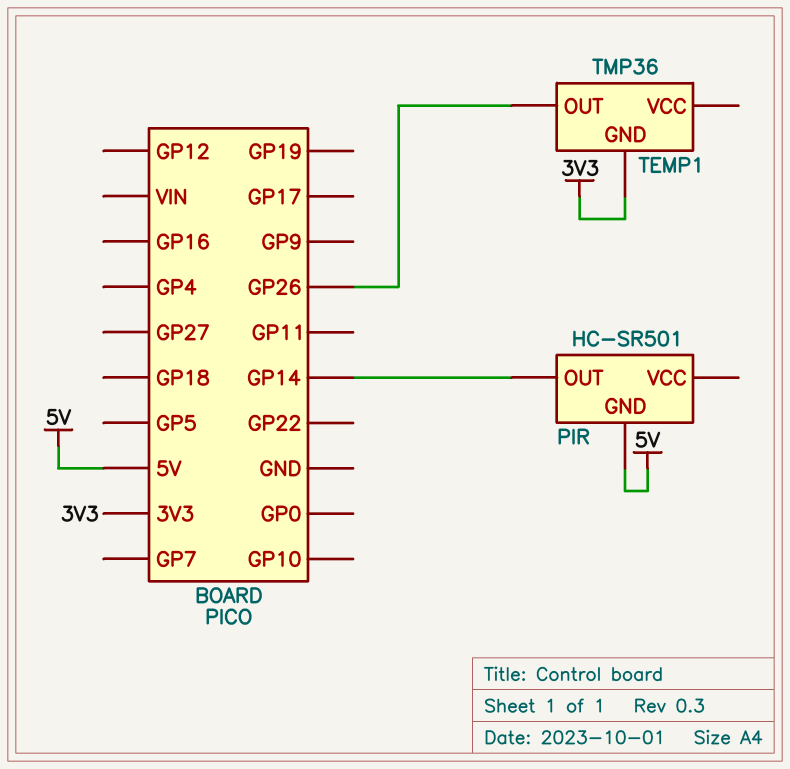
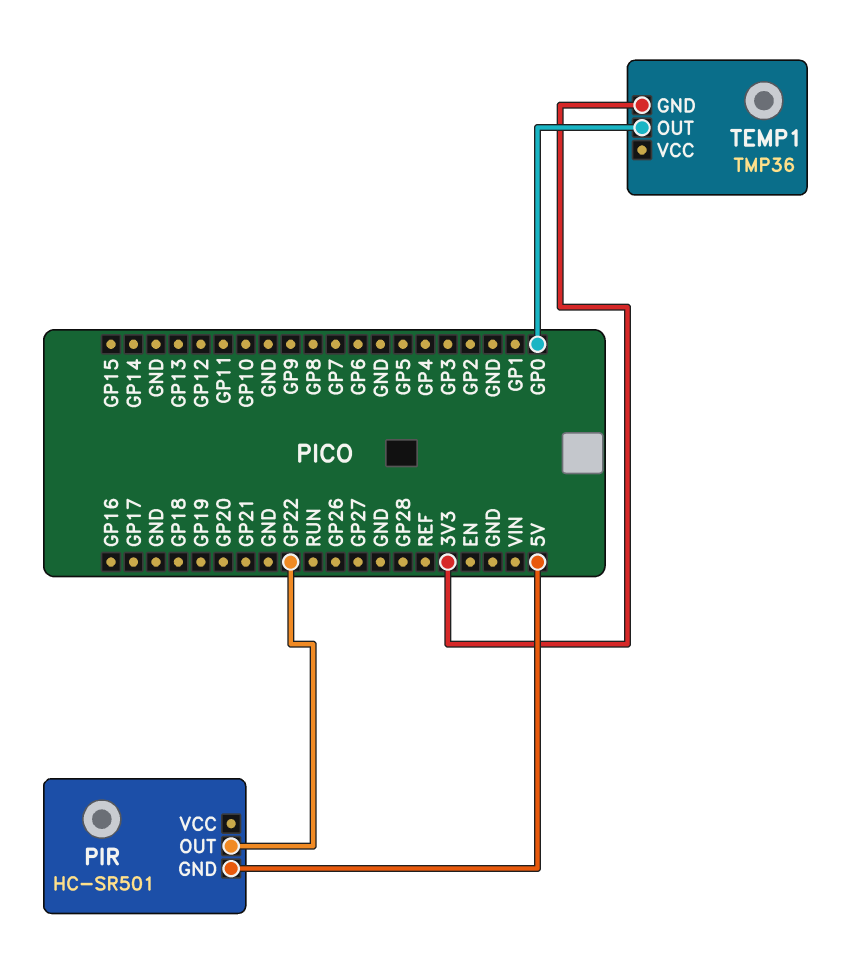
PIR pin OUT: GP14 -> GP22
TEMP1 pin OUT: GP26 -> GP0

